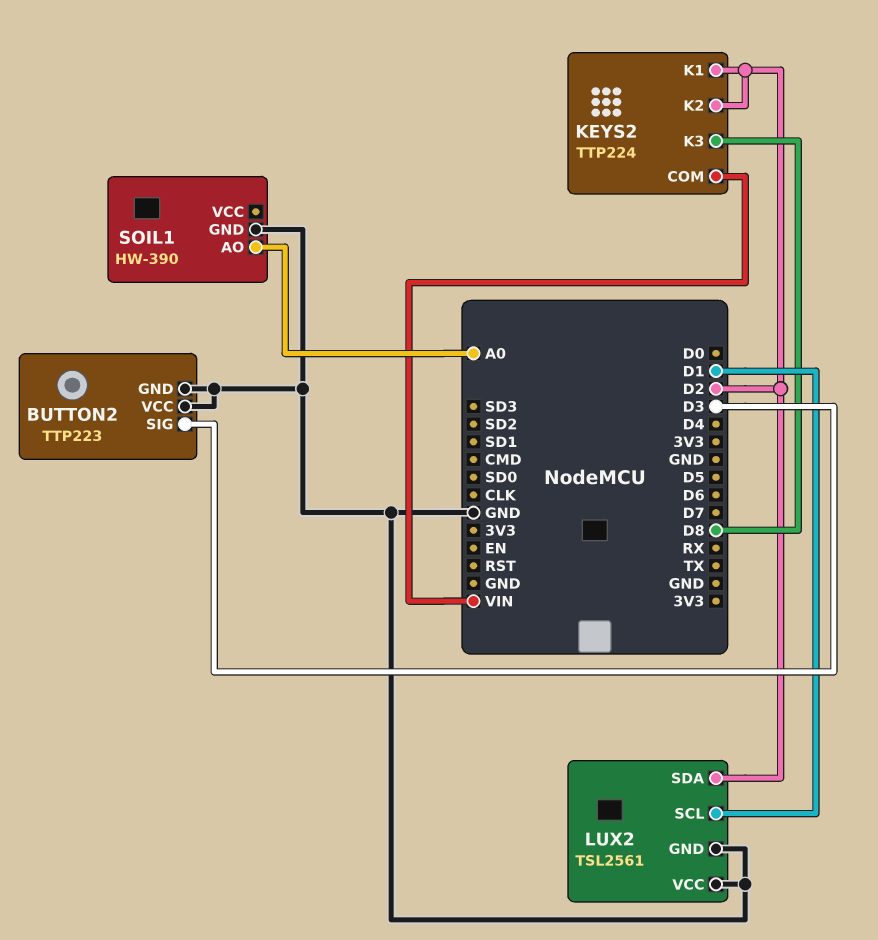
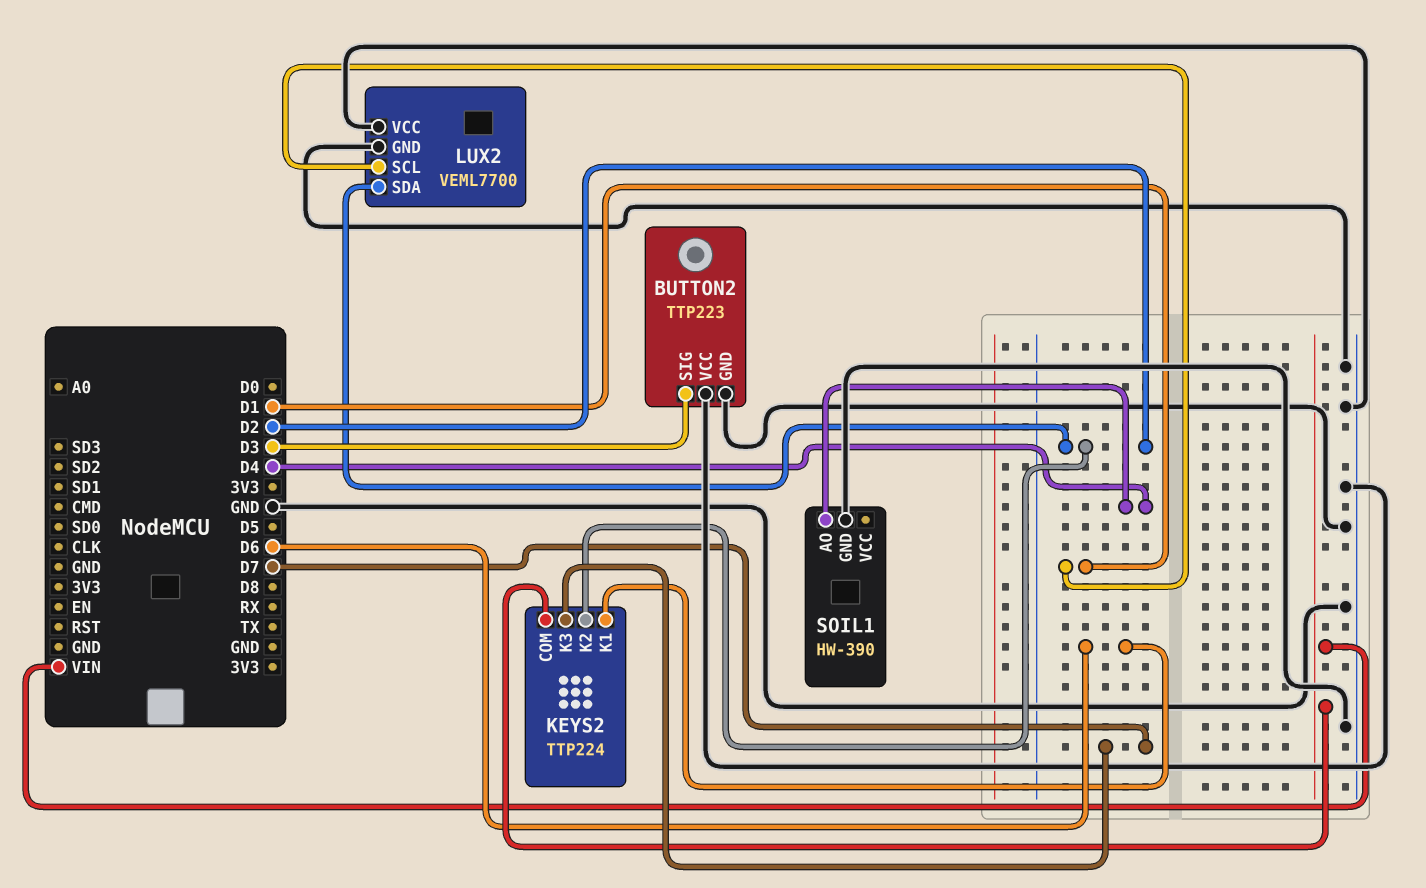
KEYS2 pin K1: D2 -> D6
KEYS2 pin K3: D8 -> D7
LUX2: TSL2561 -> VEML7700
SOIL1 pin AO: A0 -> D4

